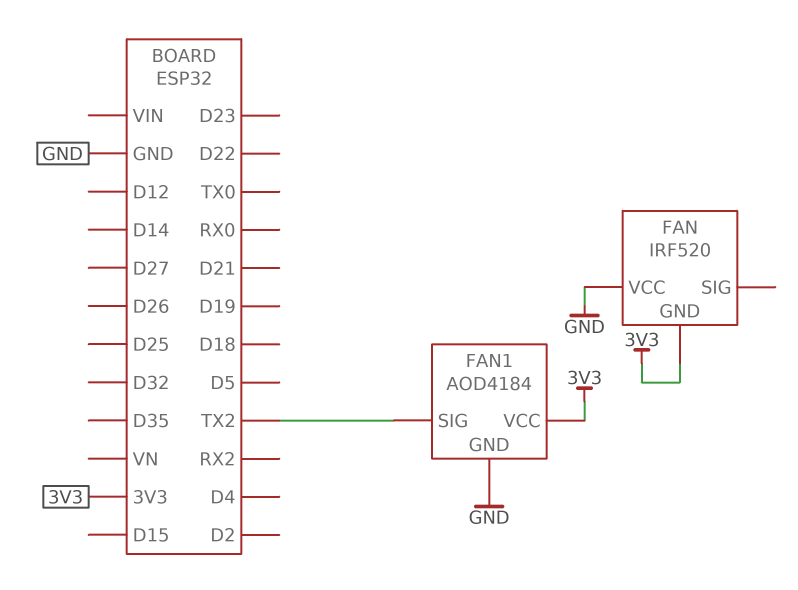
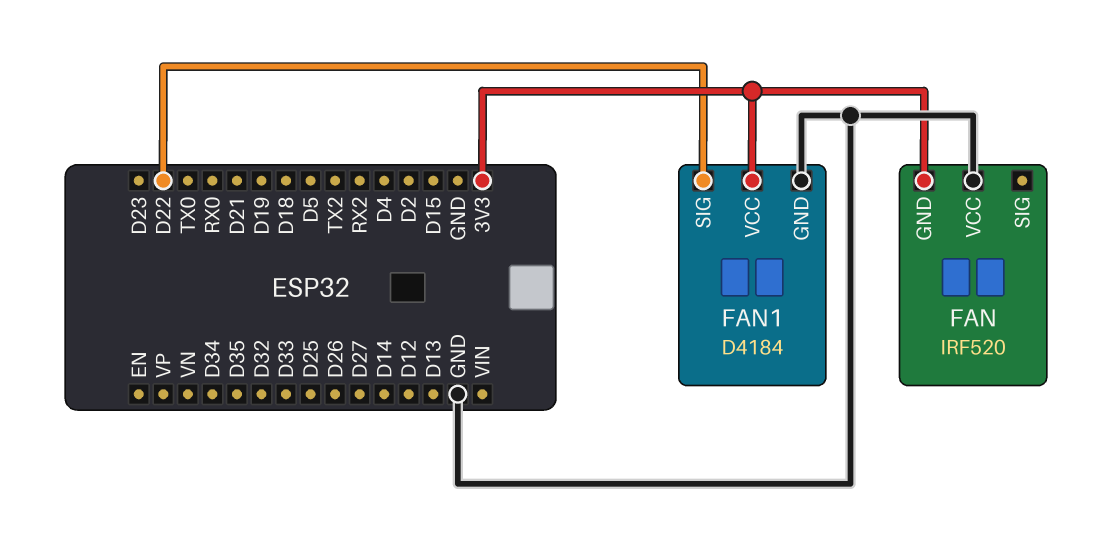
FAN1: AOD4184 -> D4184
FAN1 pin SIG: TX2 -> D22

